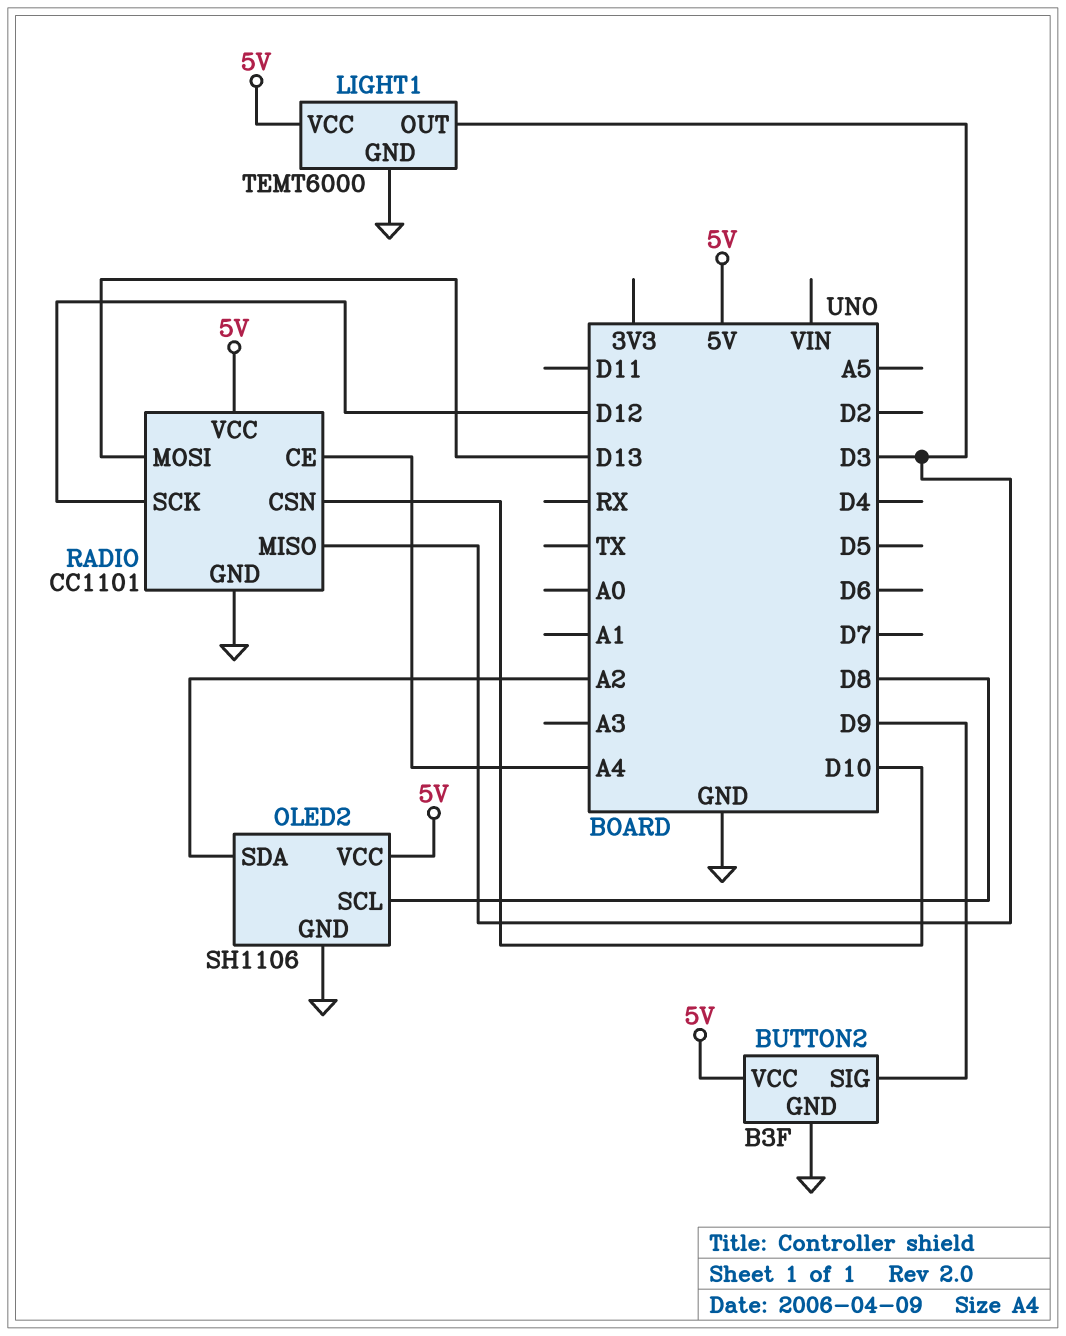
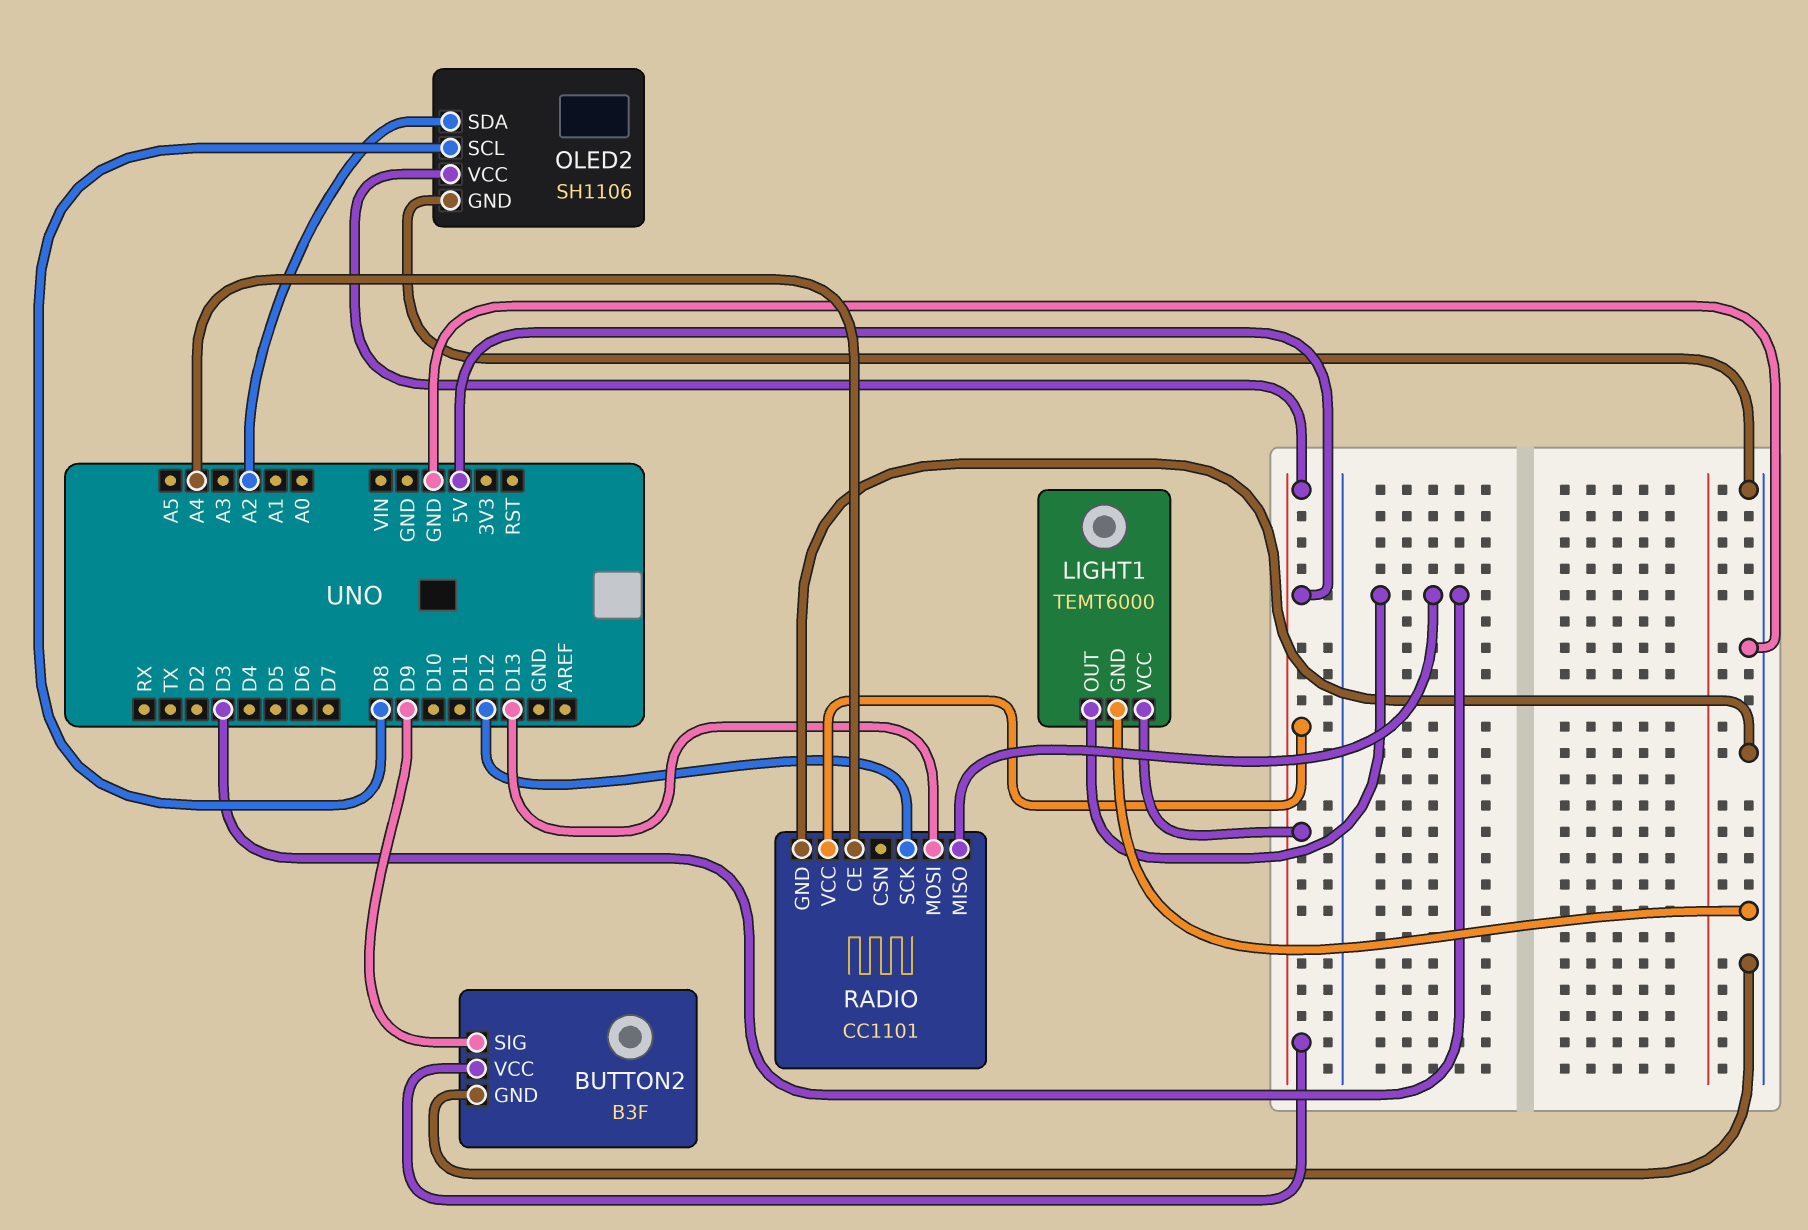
RADIO pin CSN: D10 -> none

